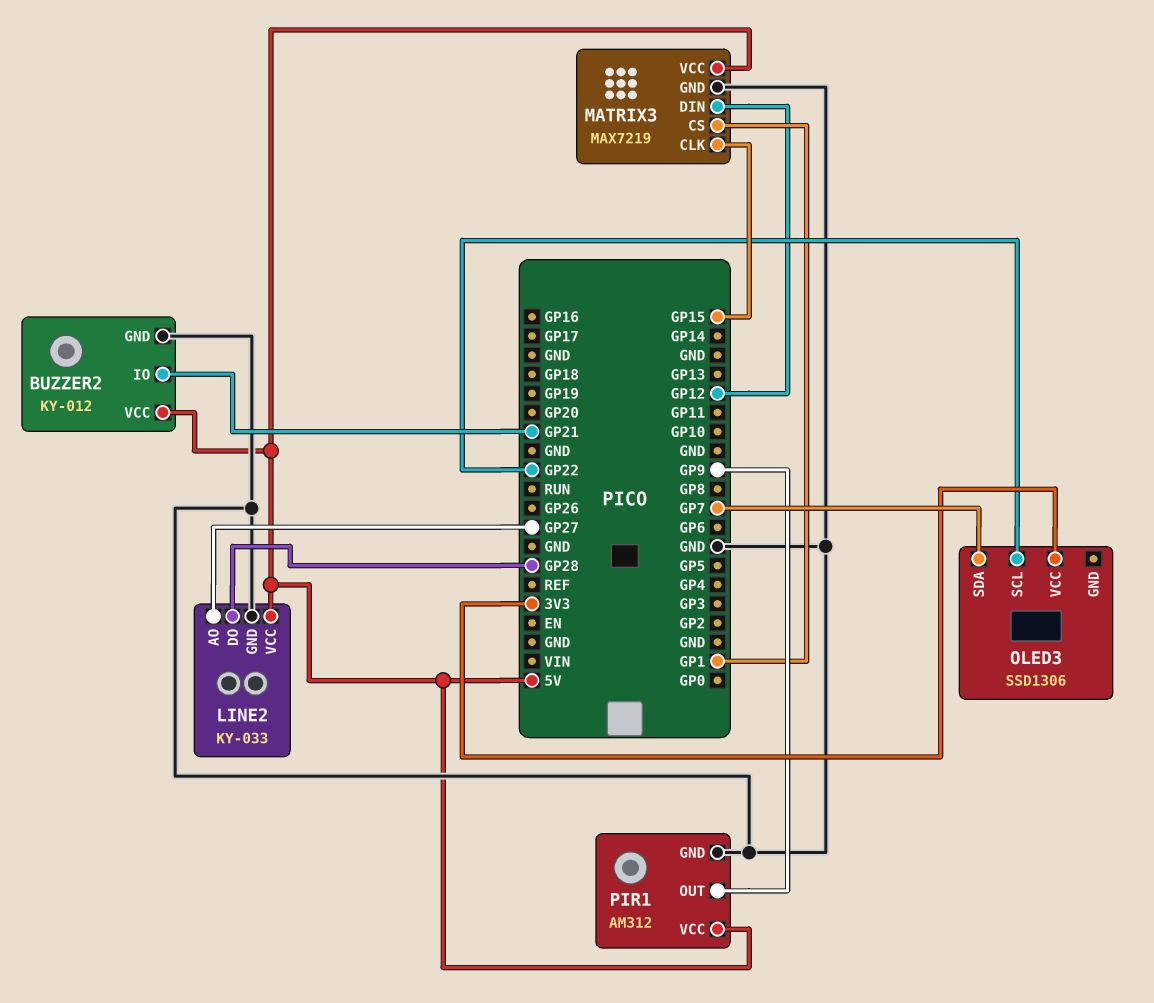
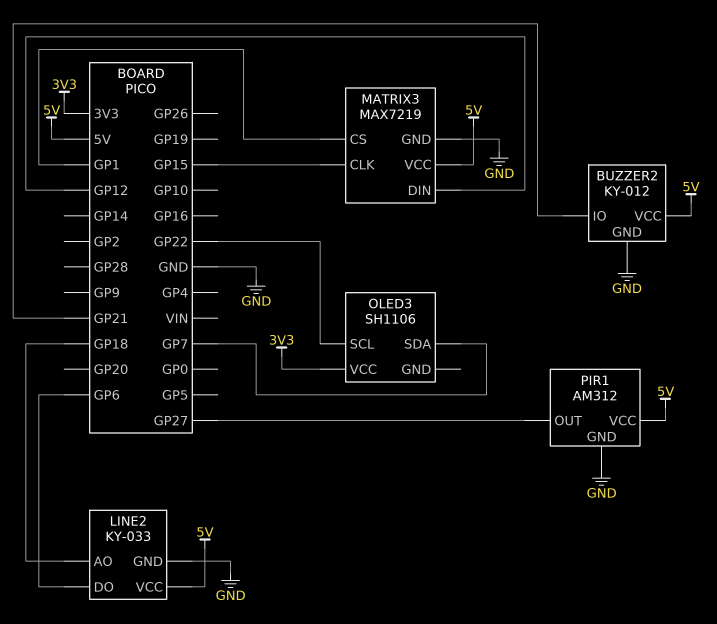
LINE2 pin AO: GP27 -> GP18
LINE2 pin DO: GP28 -> GP6
OLED3: SSD1306 -> SH1106
PIR1 pin OUT: GP9 -> GP27

